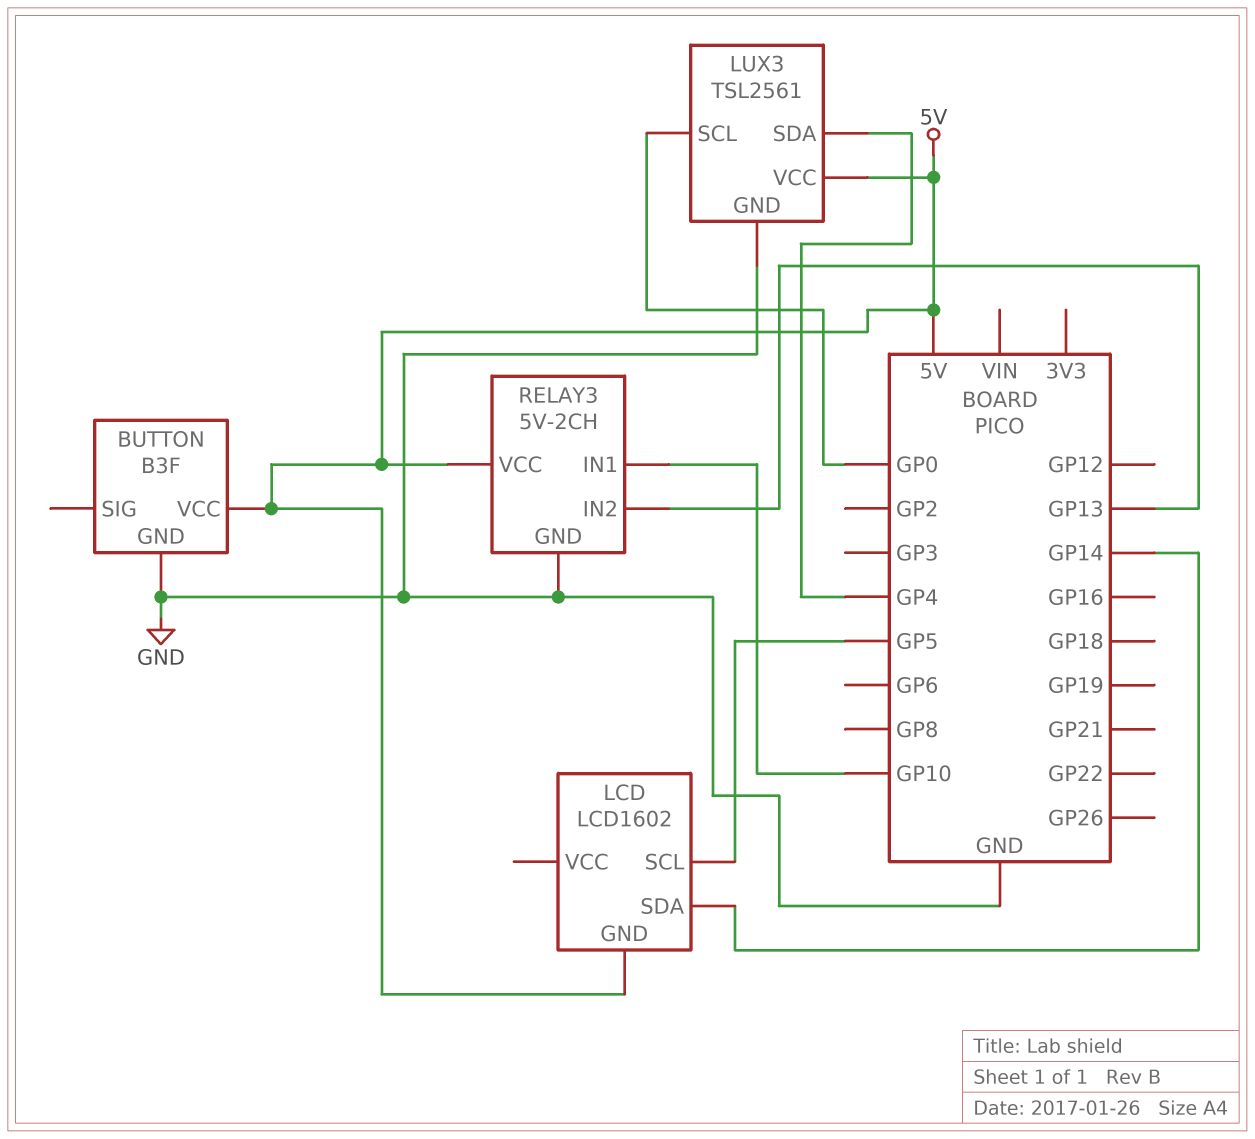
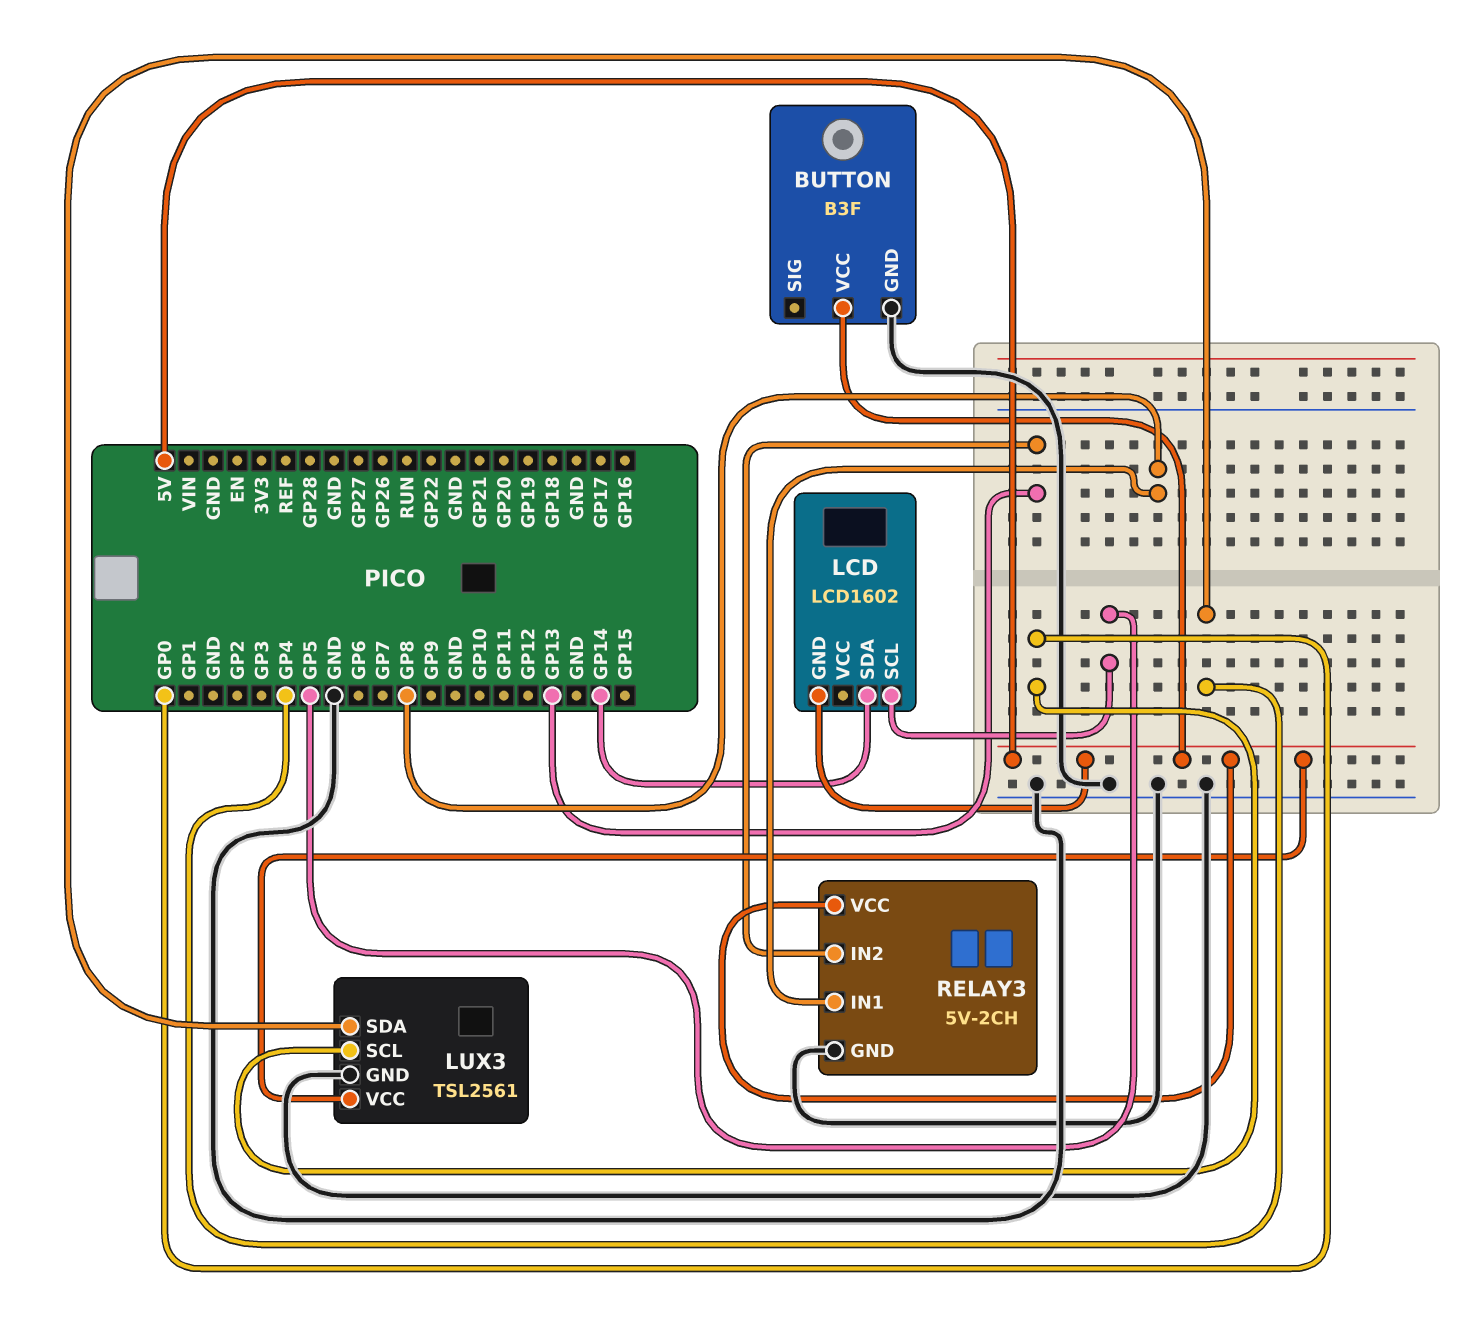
RELAY3 pin IN1: GP10 -> GP8

